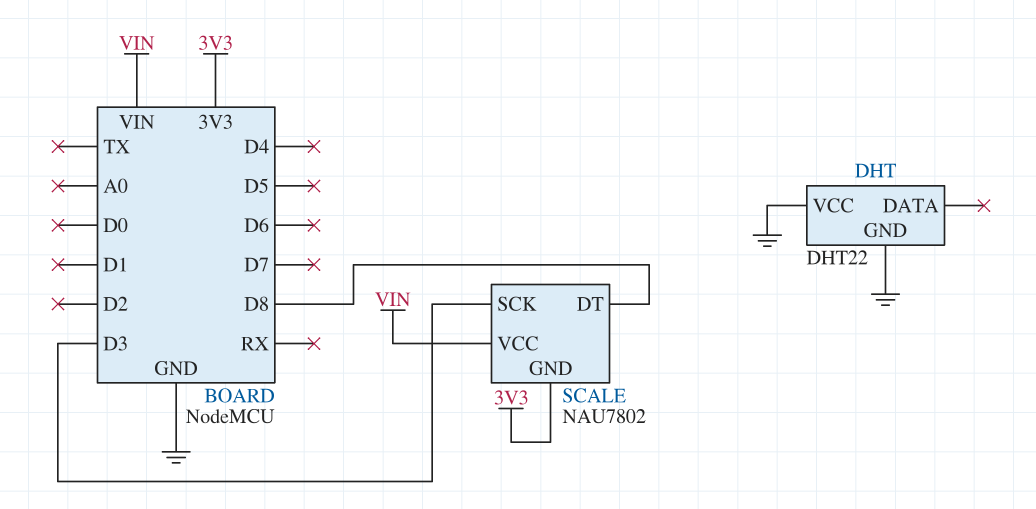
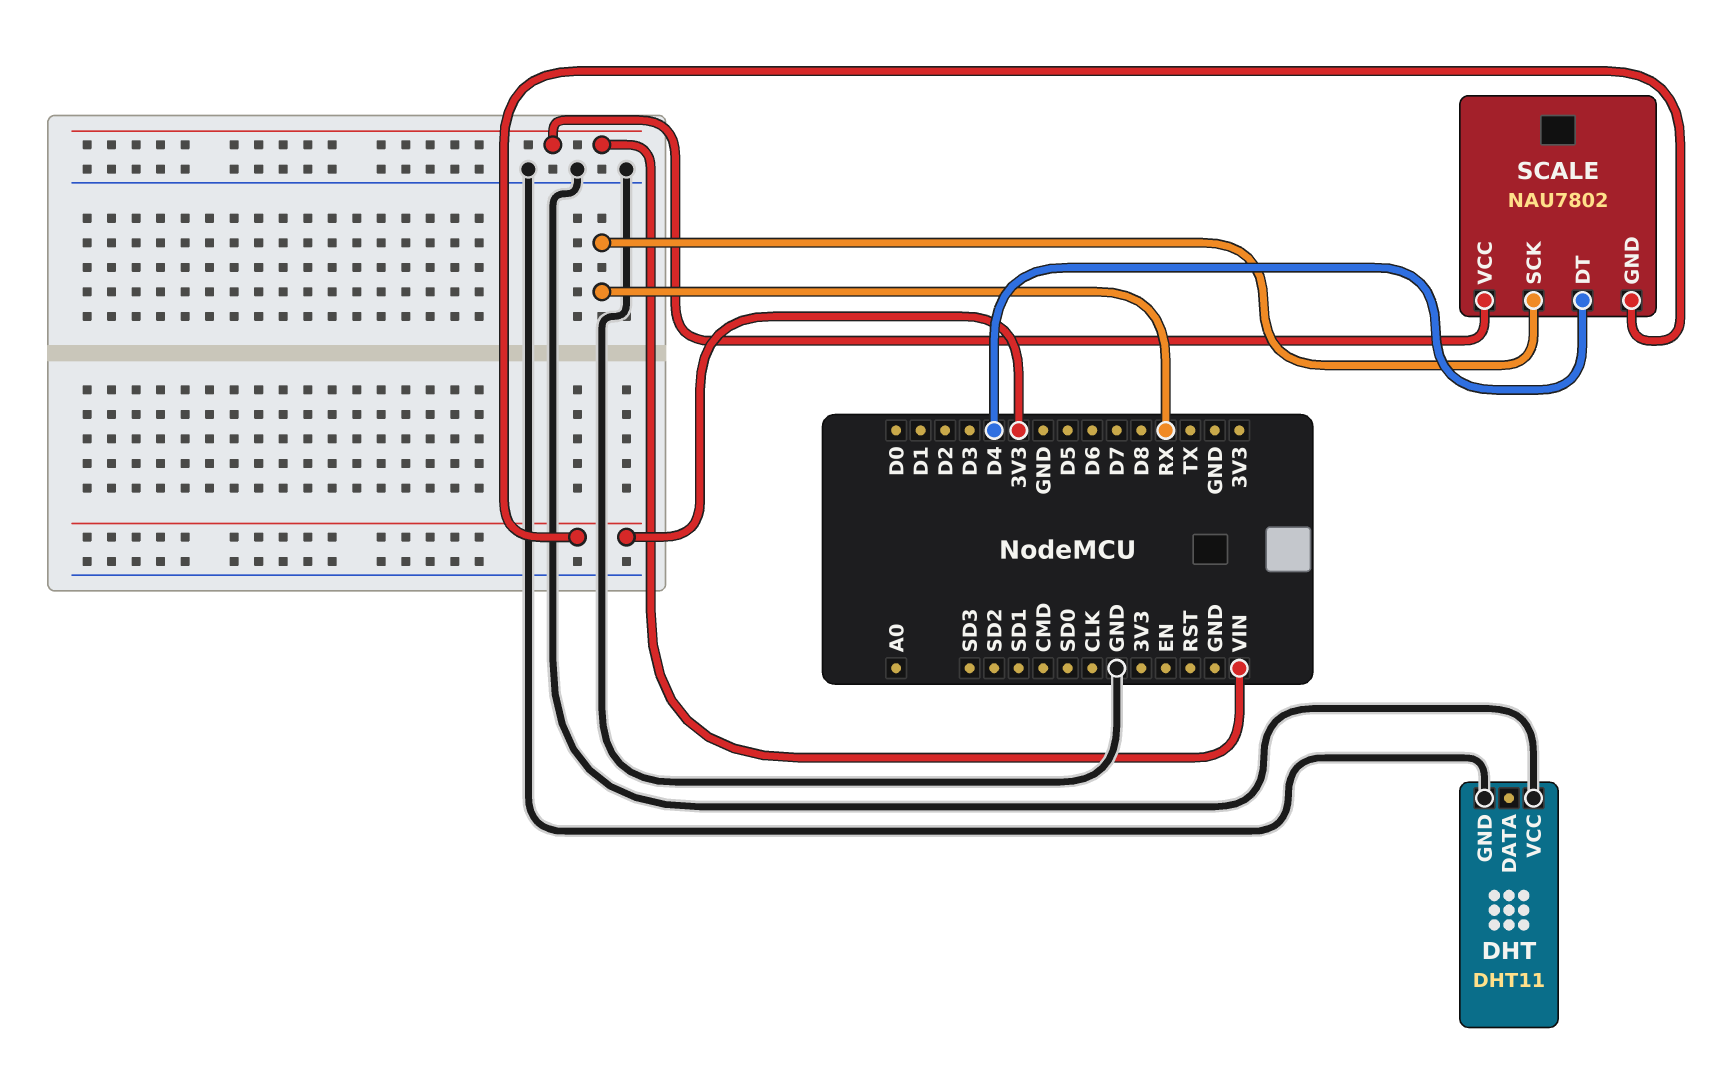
DHT: DHT22 -> DHT11
SCALE pin DT: D8 -> D4
SCALE pin SCK: D3 -> RX

